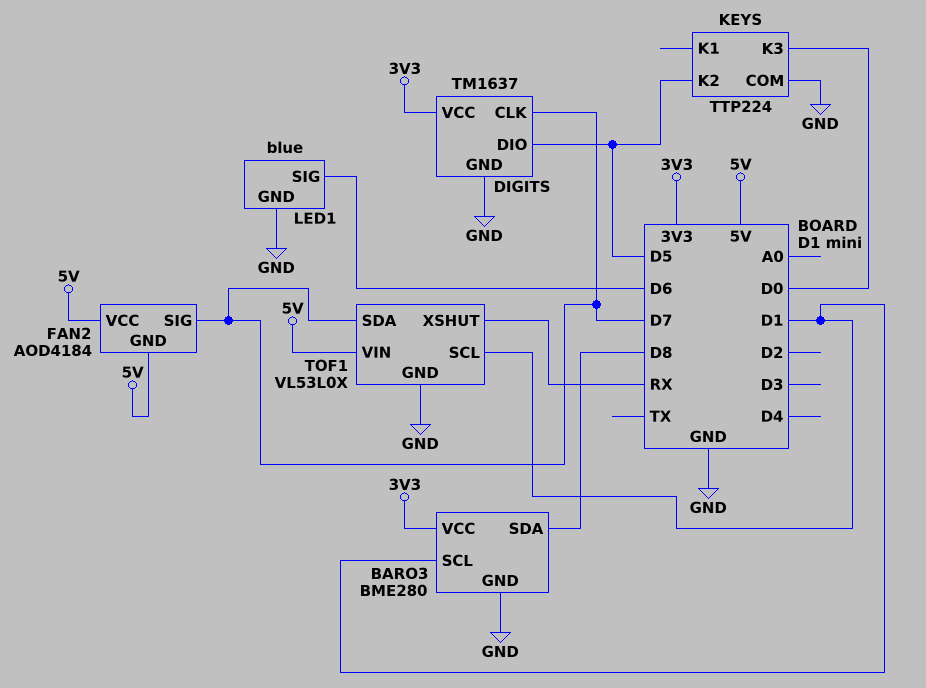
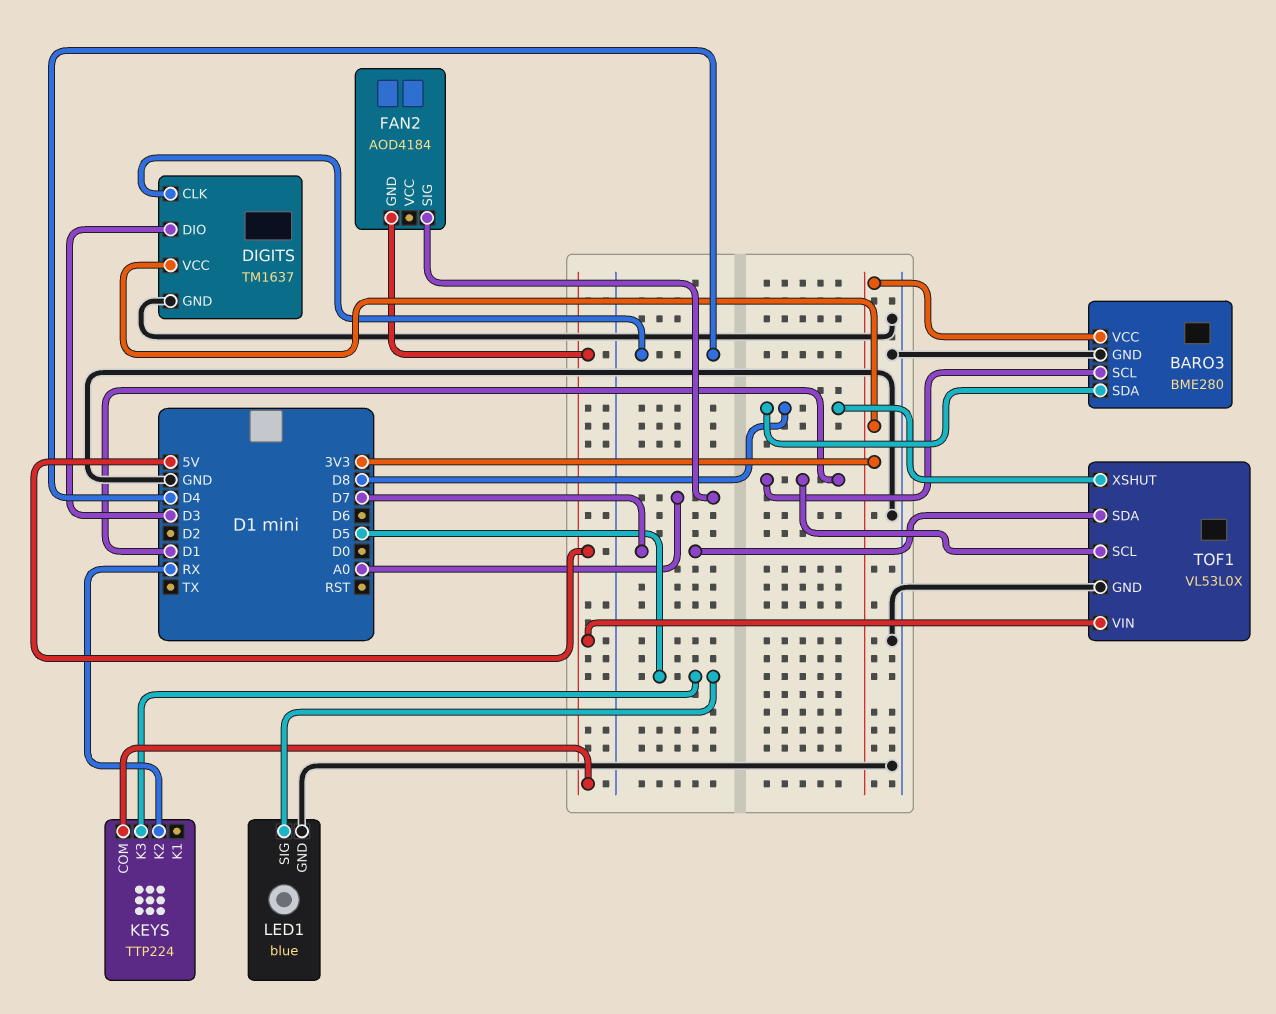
DIGITS pin CLK: D7 -> D4
DIGITS pin DIO: D5 -> D3
FAN2 pin SIG: D7 -> A0
FAN2 pin VCC: 5V -> none
KEYS pin COM: GND -> 5V
KEYS pin K2: D5 -> RX
KEYS pin K3: D0 -> D5
LED1 pin SIG: D6 -> D5
TOF1 pin XSHUT: RX -> D8

